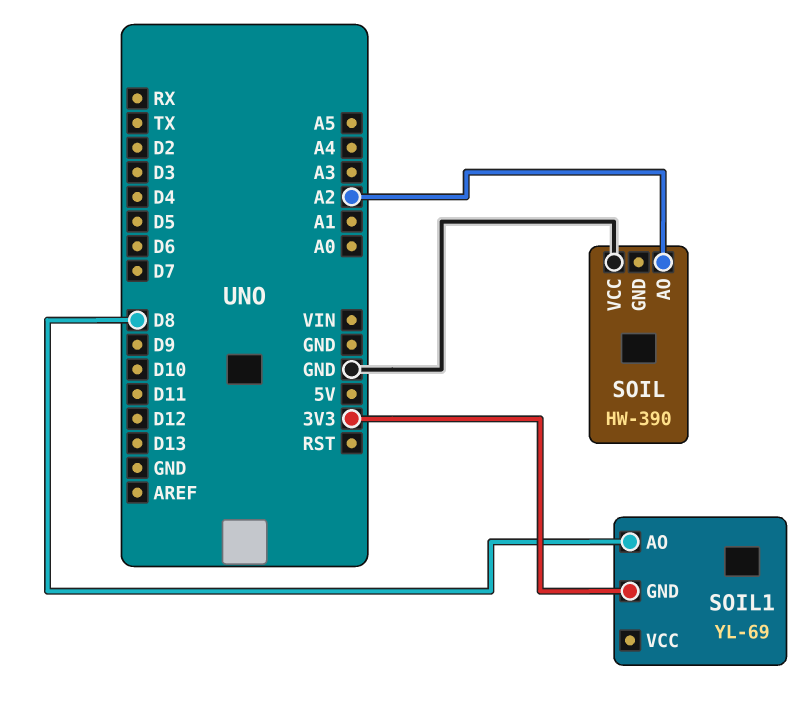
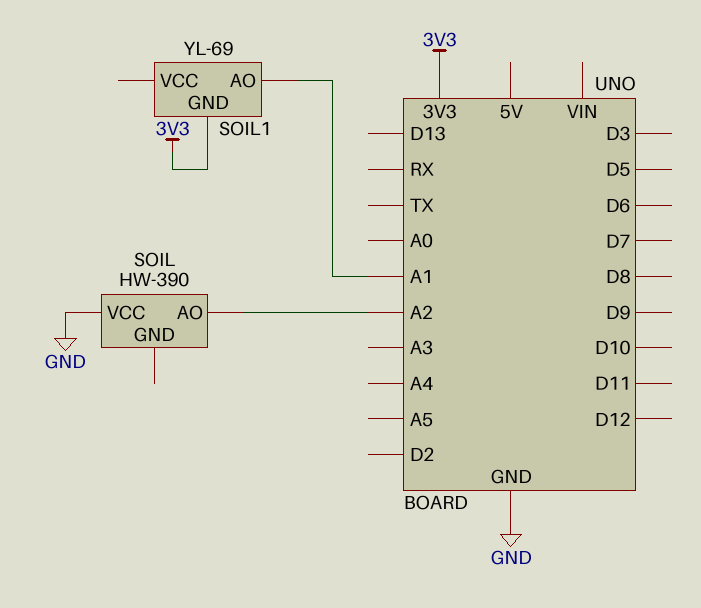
SOIL1 pin AO: D8 -> A1

